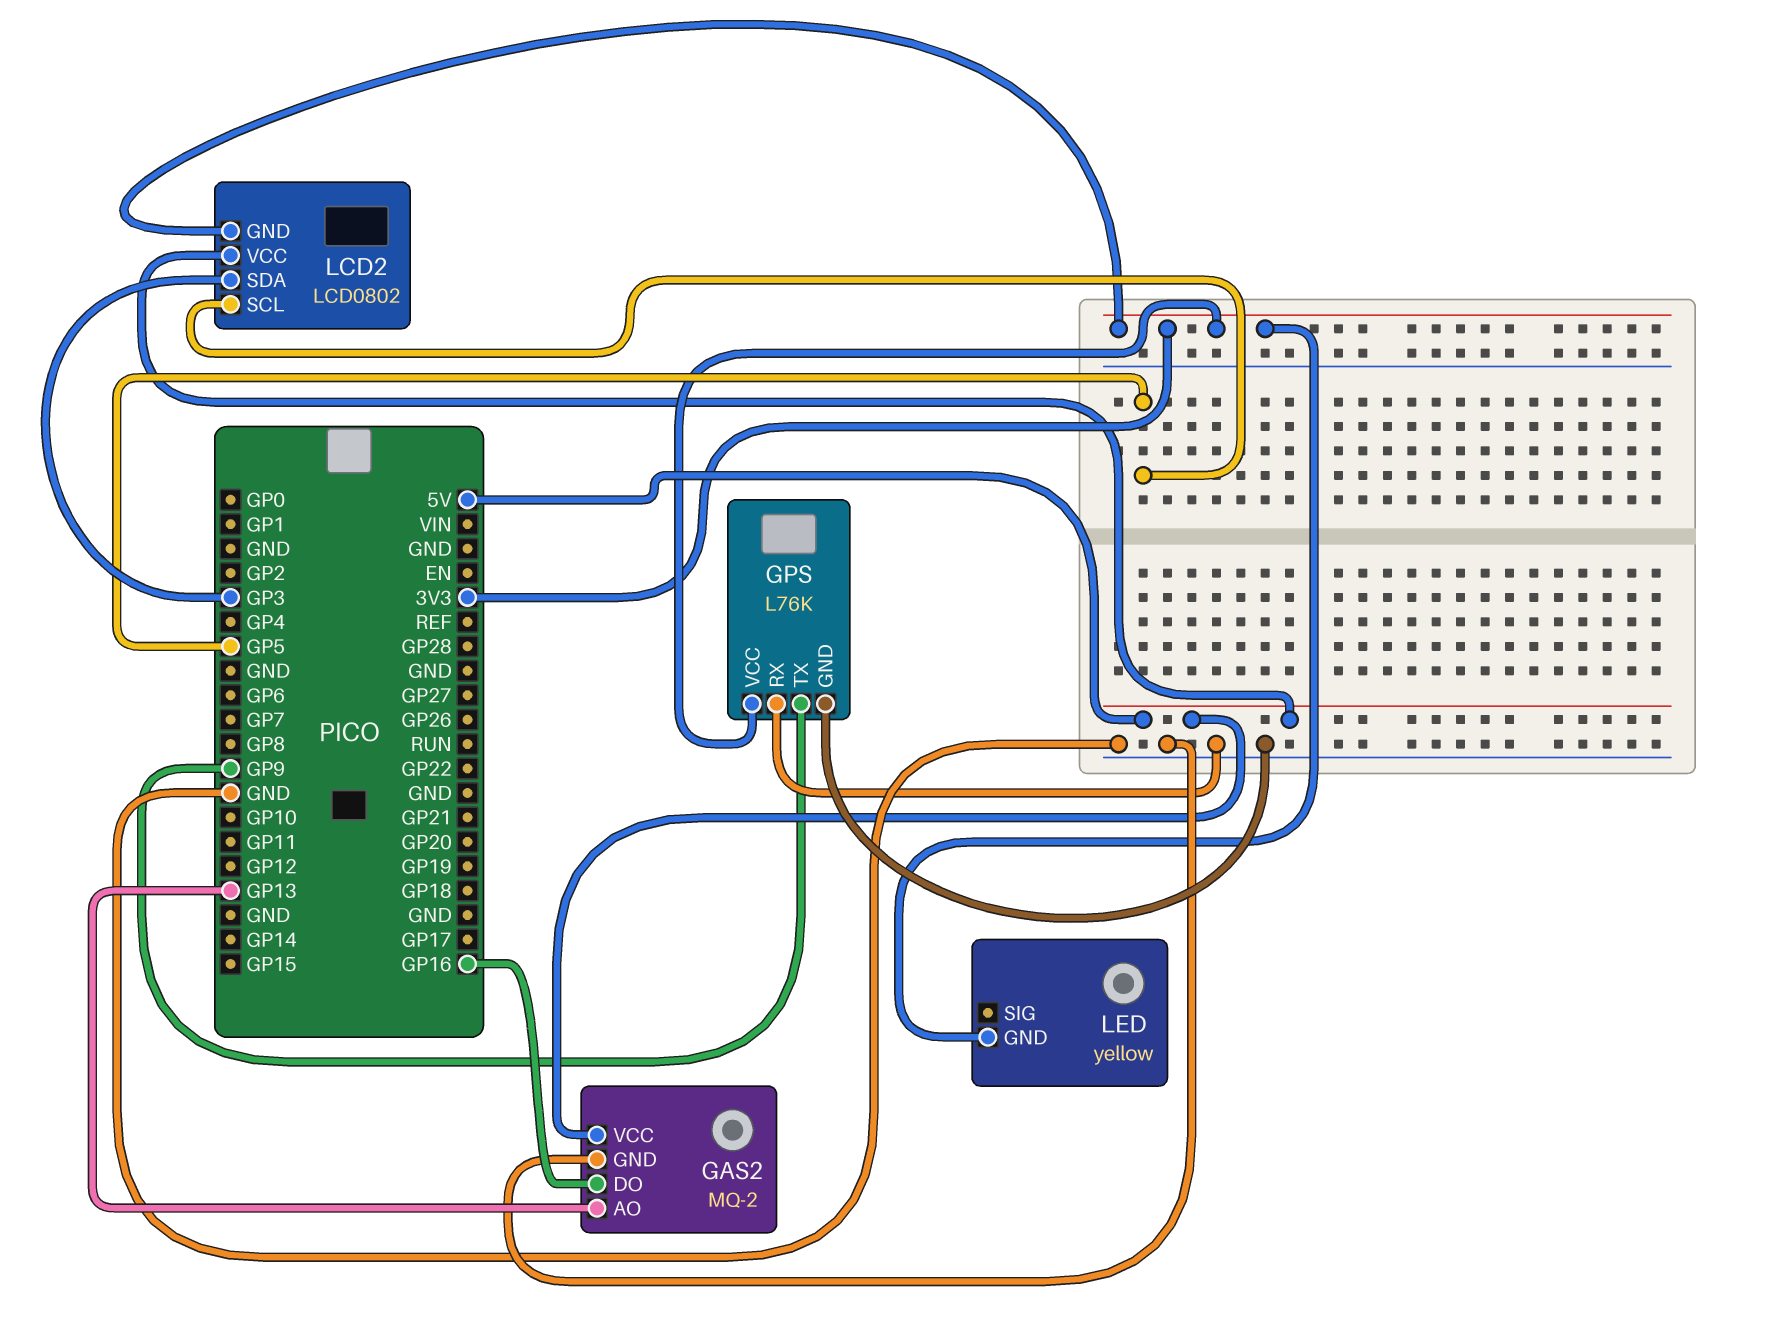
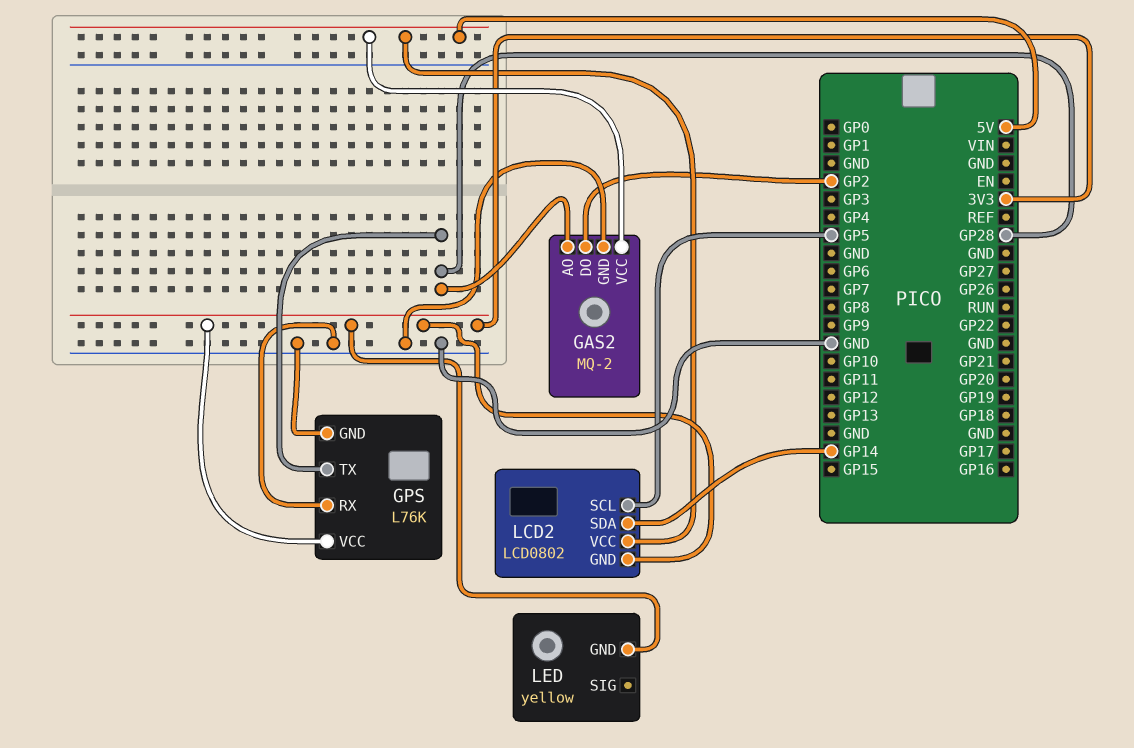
GAS2 pin AO: GP13 -> GP28
GAS2 pin DO: GP16 -> GP2
GPS pin TX: GP9 -> GP28
LCD2 pin SDA: GP3 -> GP14

